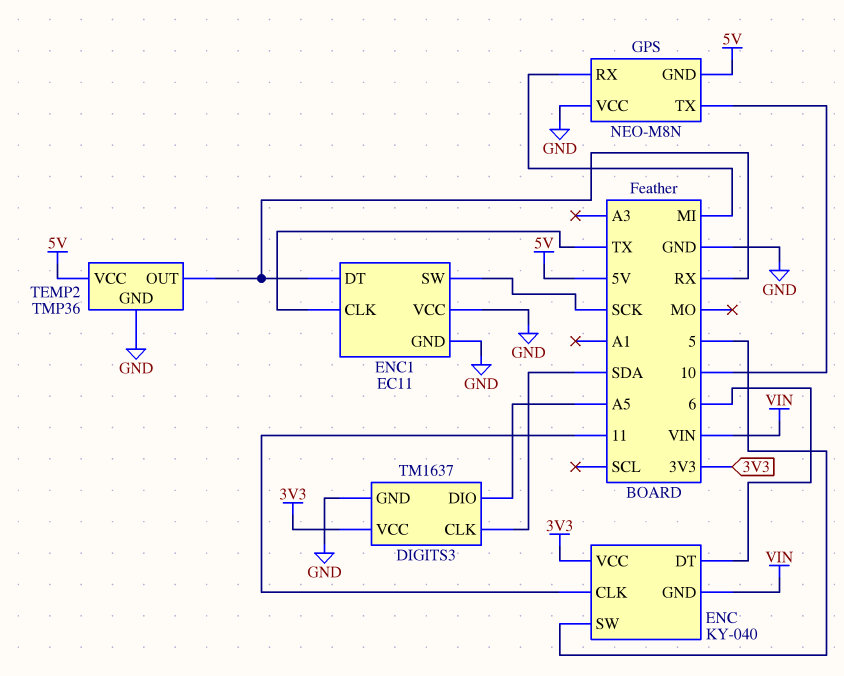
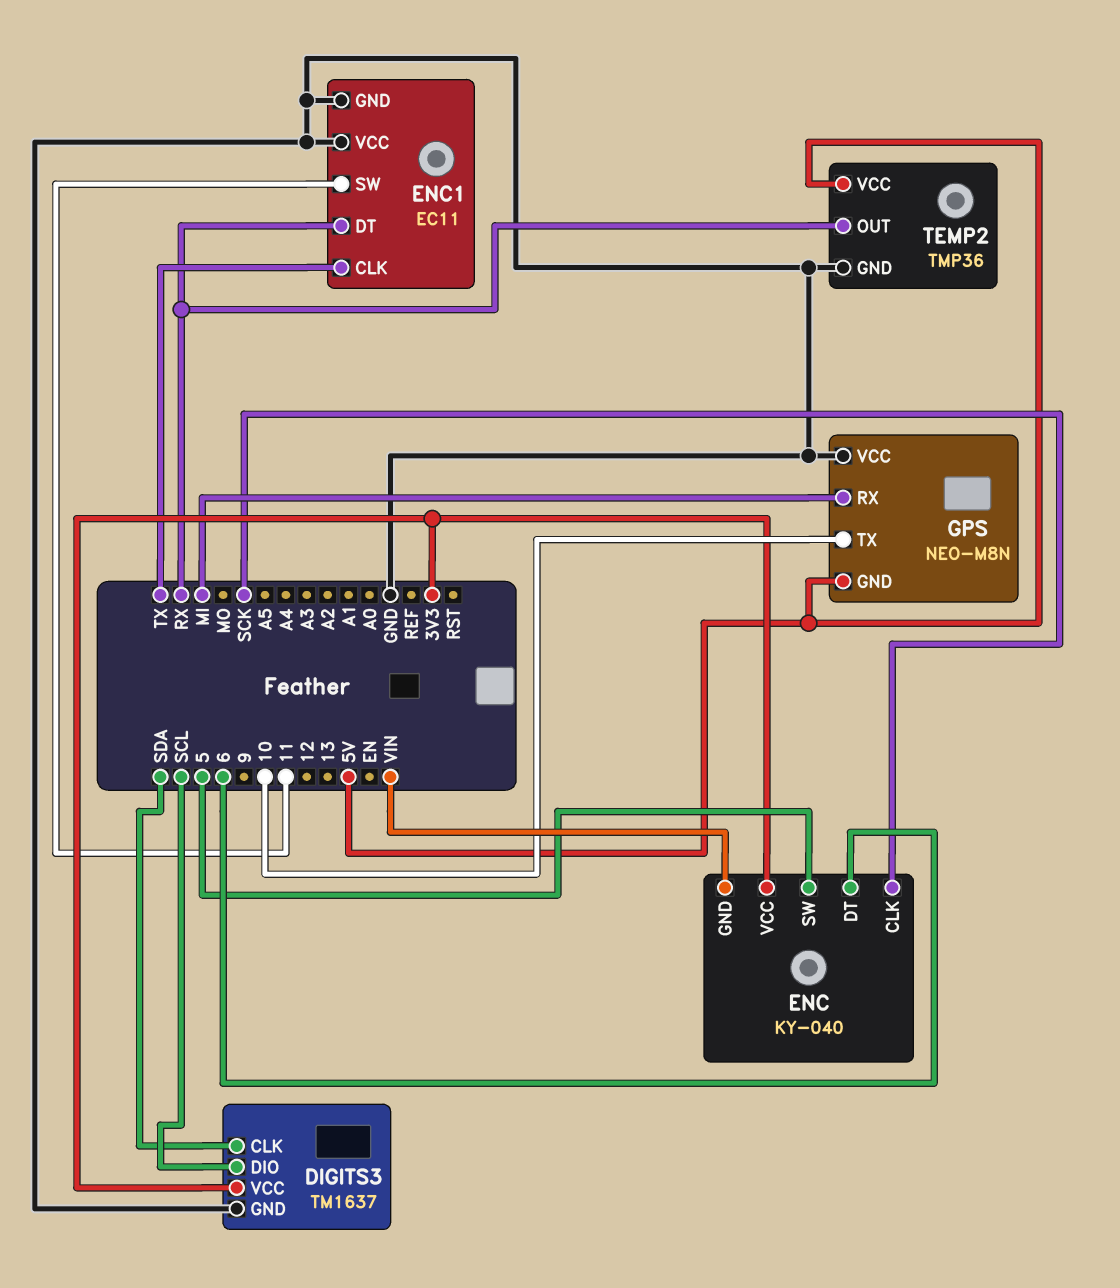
DIGITS3 pin DIO: A5 -> SCL
ENC pin CLK: 11 -> SCK
ENC1 pin SW: SCK -> 11

